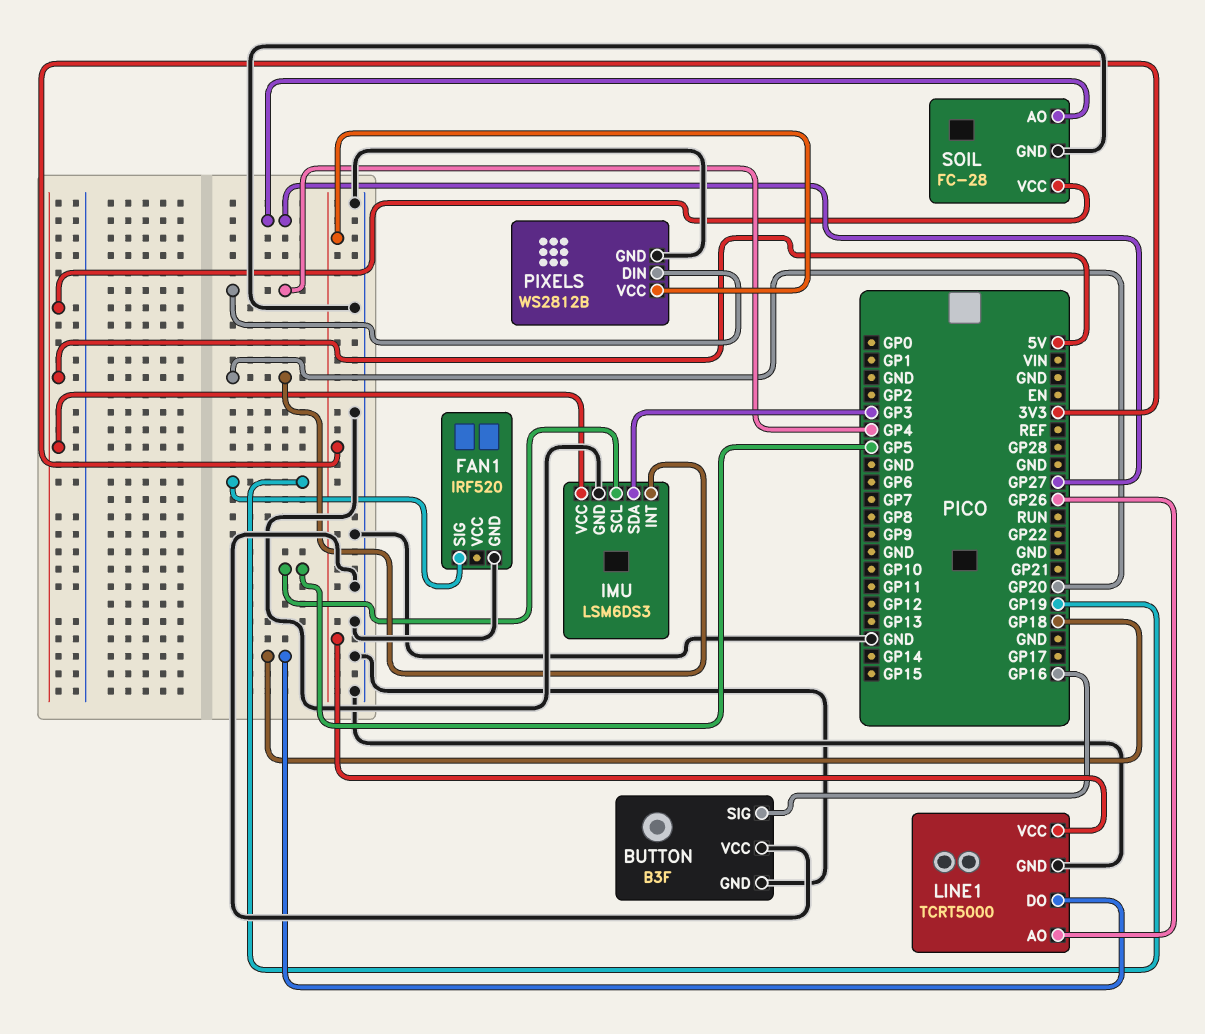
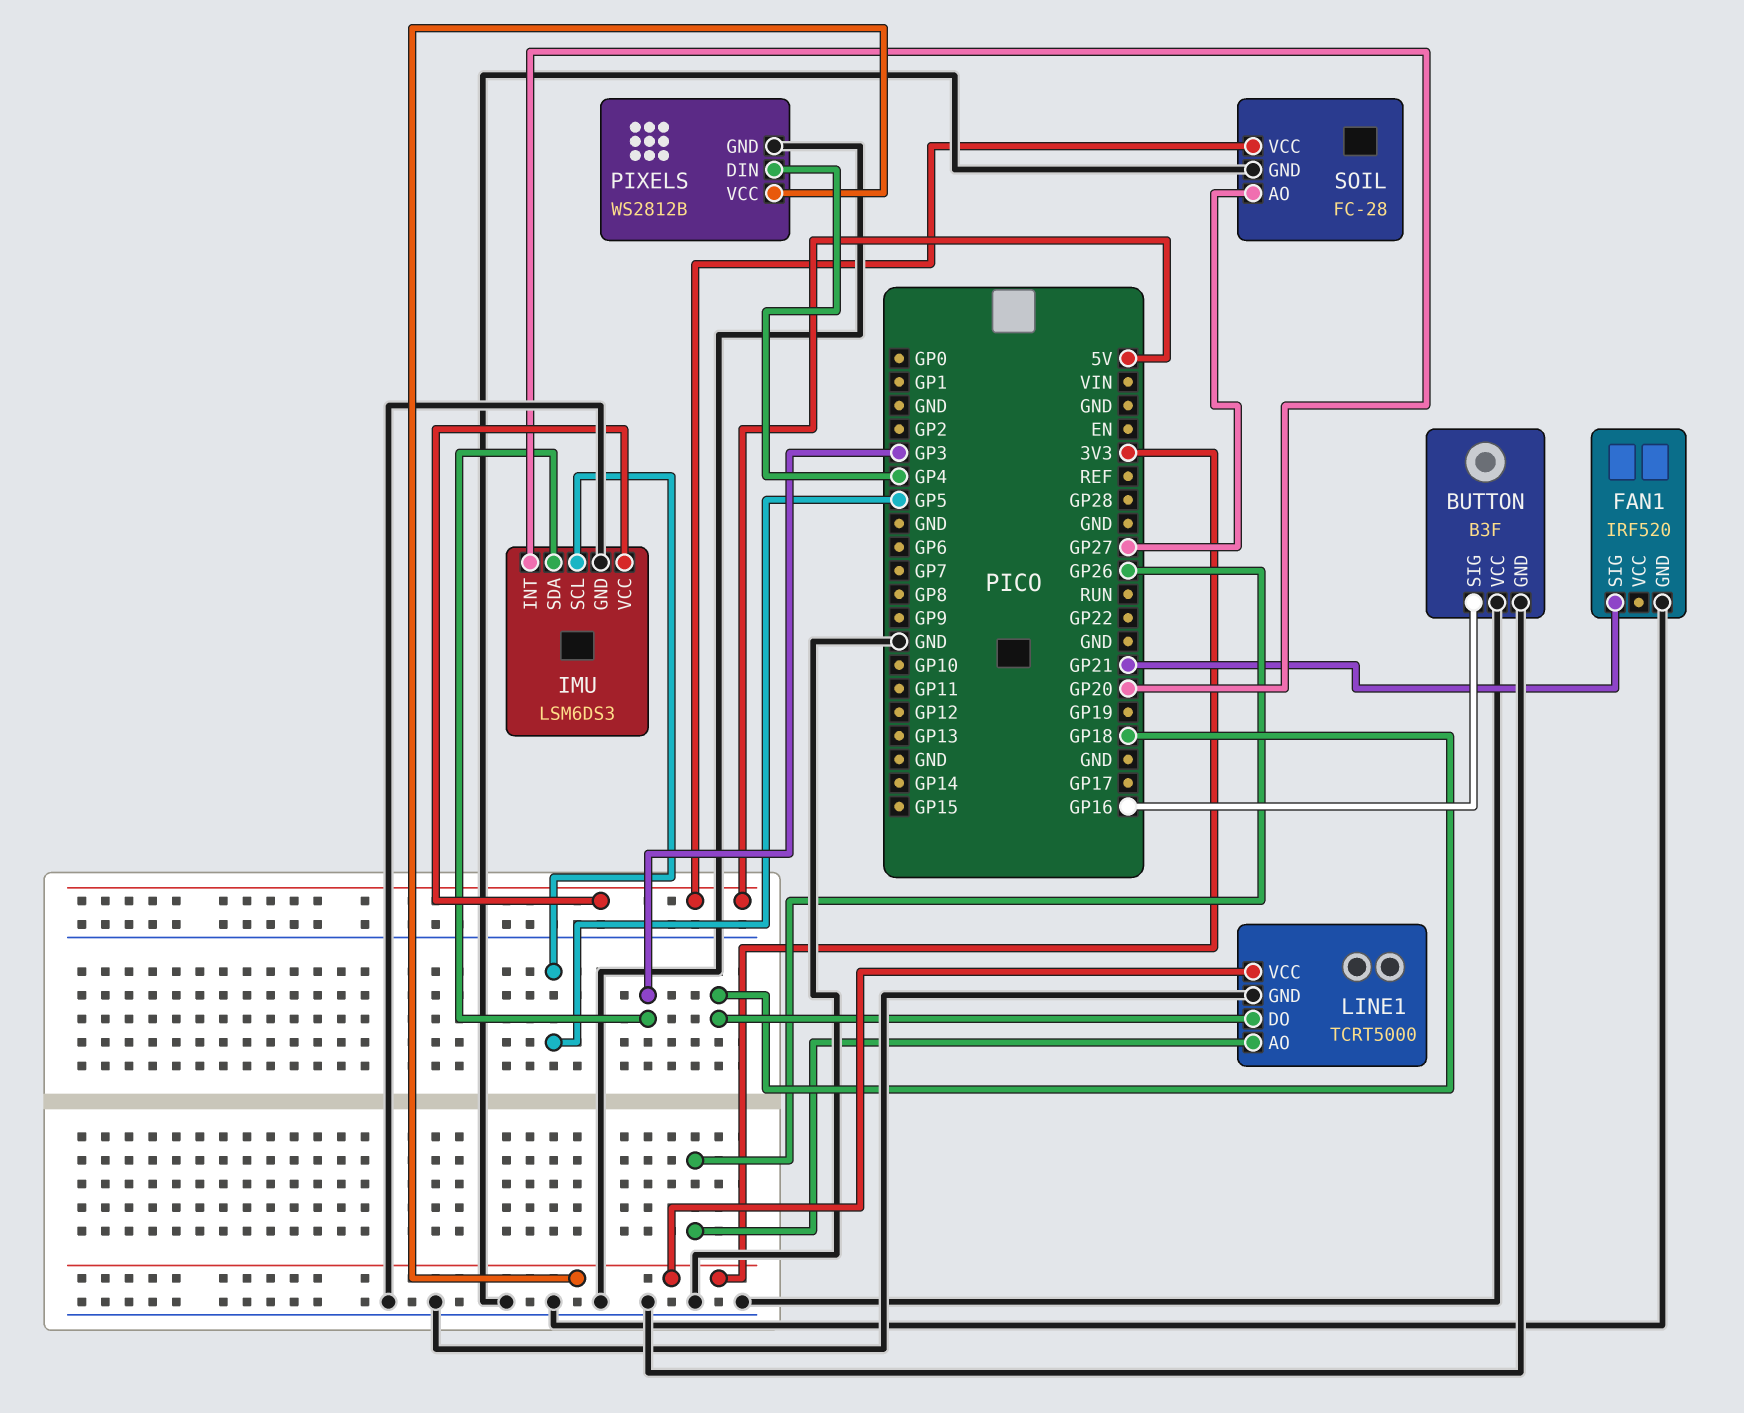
FAN1 pin SIG: GP19 -> GP21

